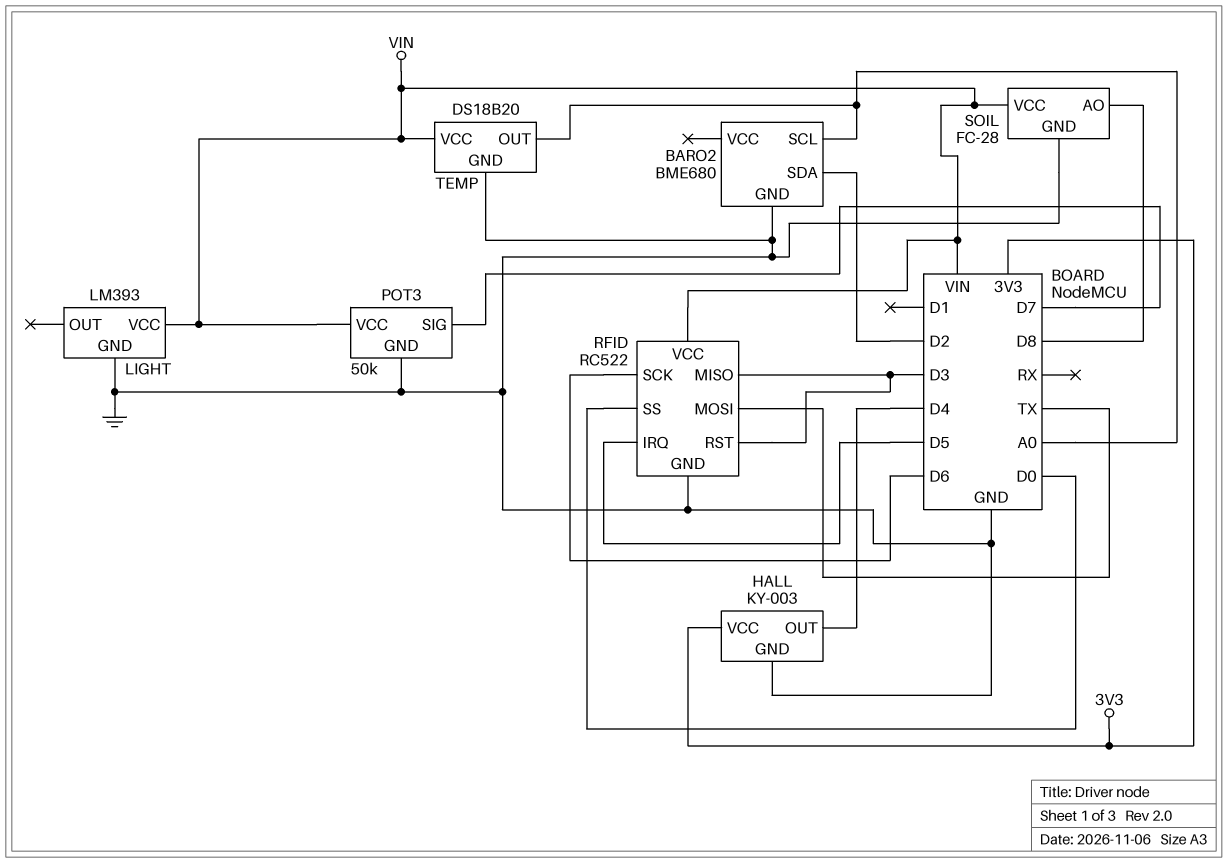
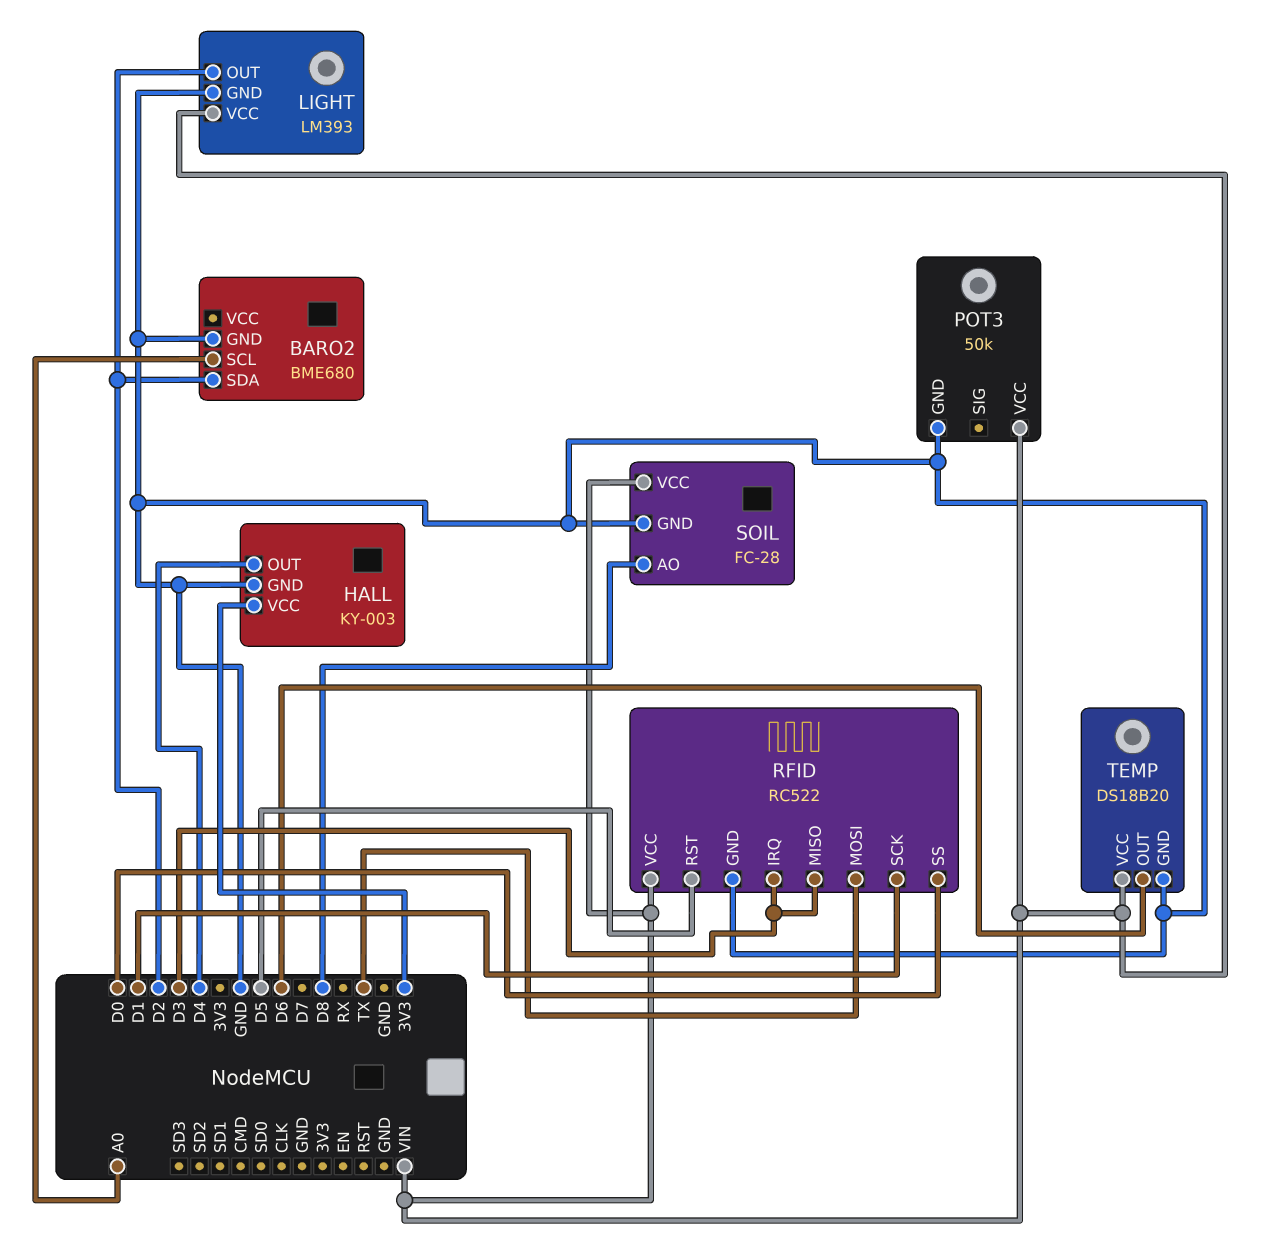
LIGHT pin OUT: none -> D2
POT3 pin SIG: D7 -> none
RFID pin IRQ: D5 -> D3
RFID pin RST: D3 -> D5
RFID pin SCK: D6 -> D1
TEMP pin OUT: A0 -> D6

